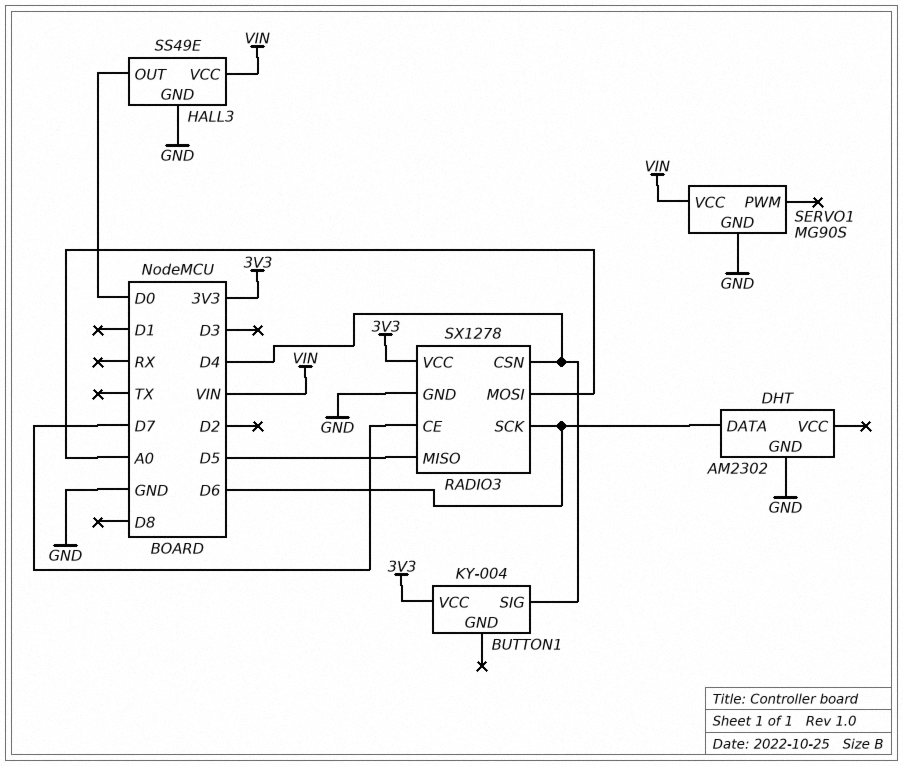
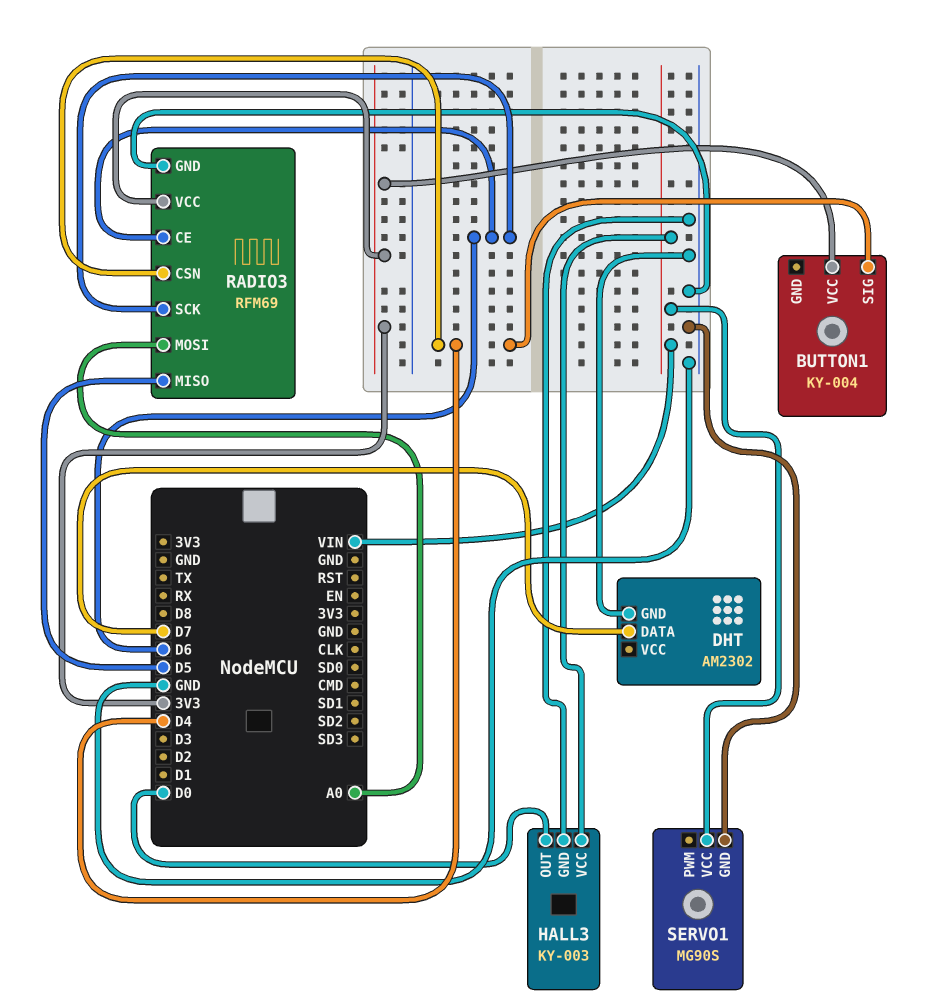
DHT pin DATA: D6 -> D7
HALL3: SS49E -> KY-003
RADIO3: SX1278 -> RFM69
RADIO3 pin CE: D7 -> D6

